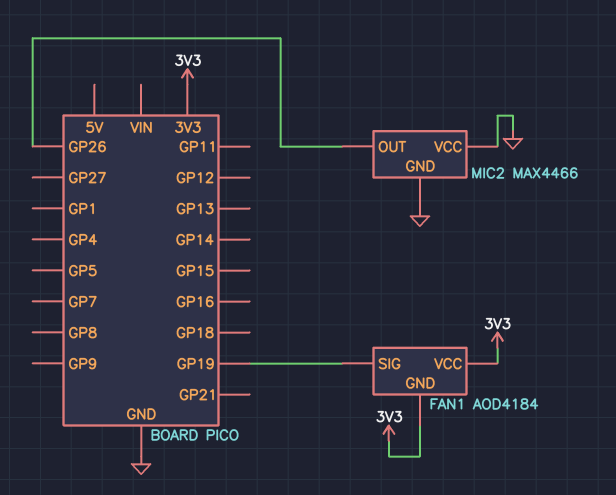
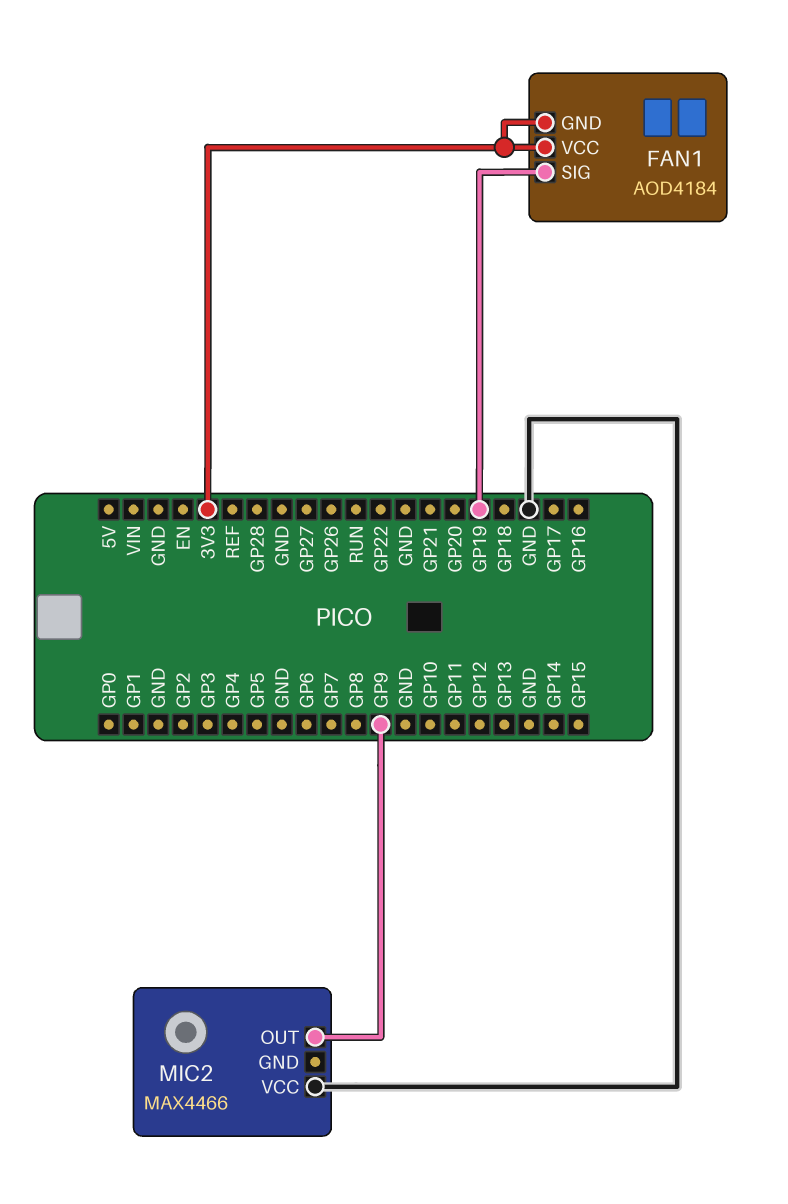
MIC2 pin GND: GND -> none
MIC2 pin OUT: GP26 -> GP9

